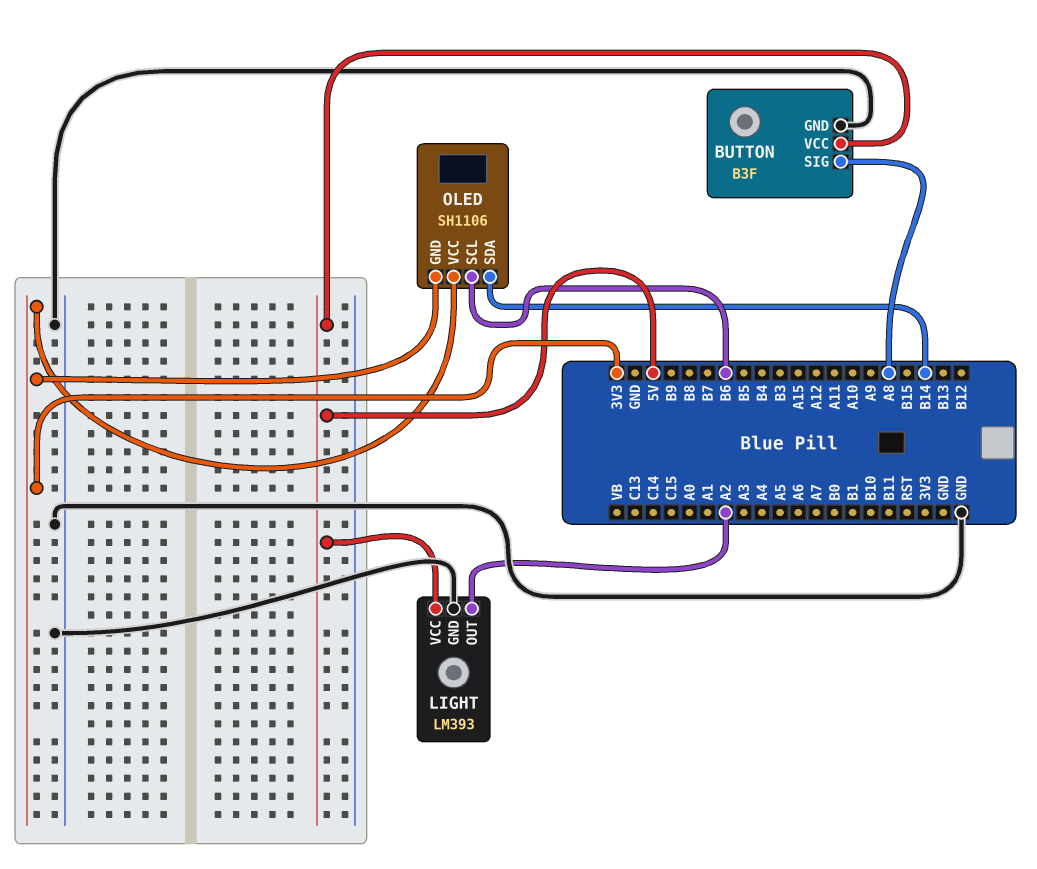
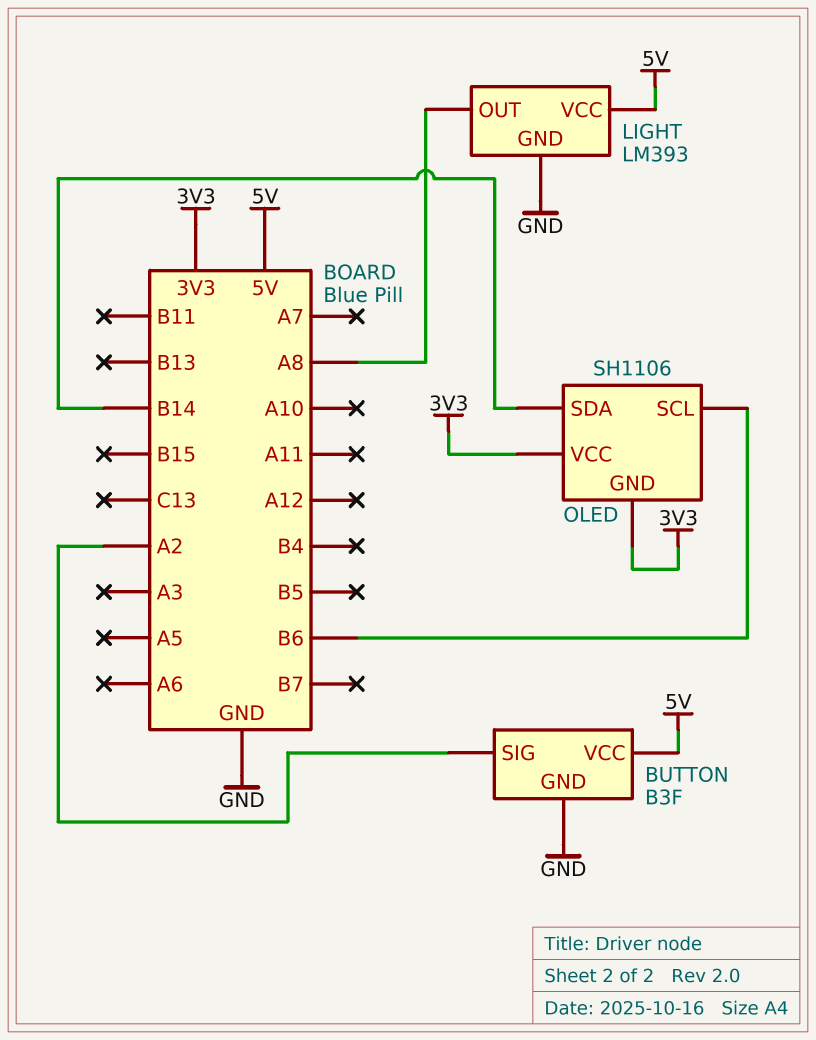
BUTTON pin SIG: A8 -> A2
LIGHT pin OUT: A2 -> A8

